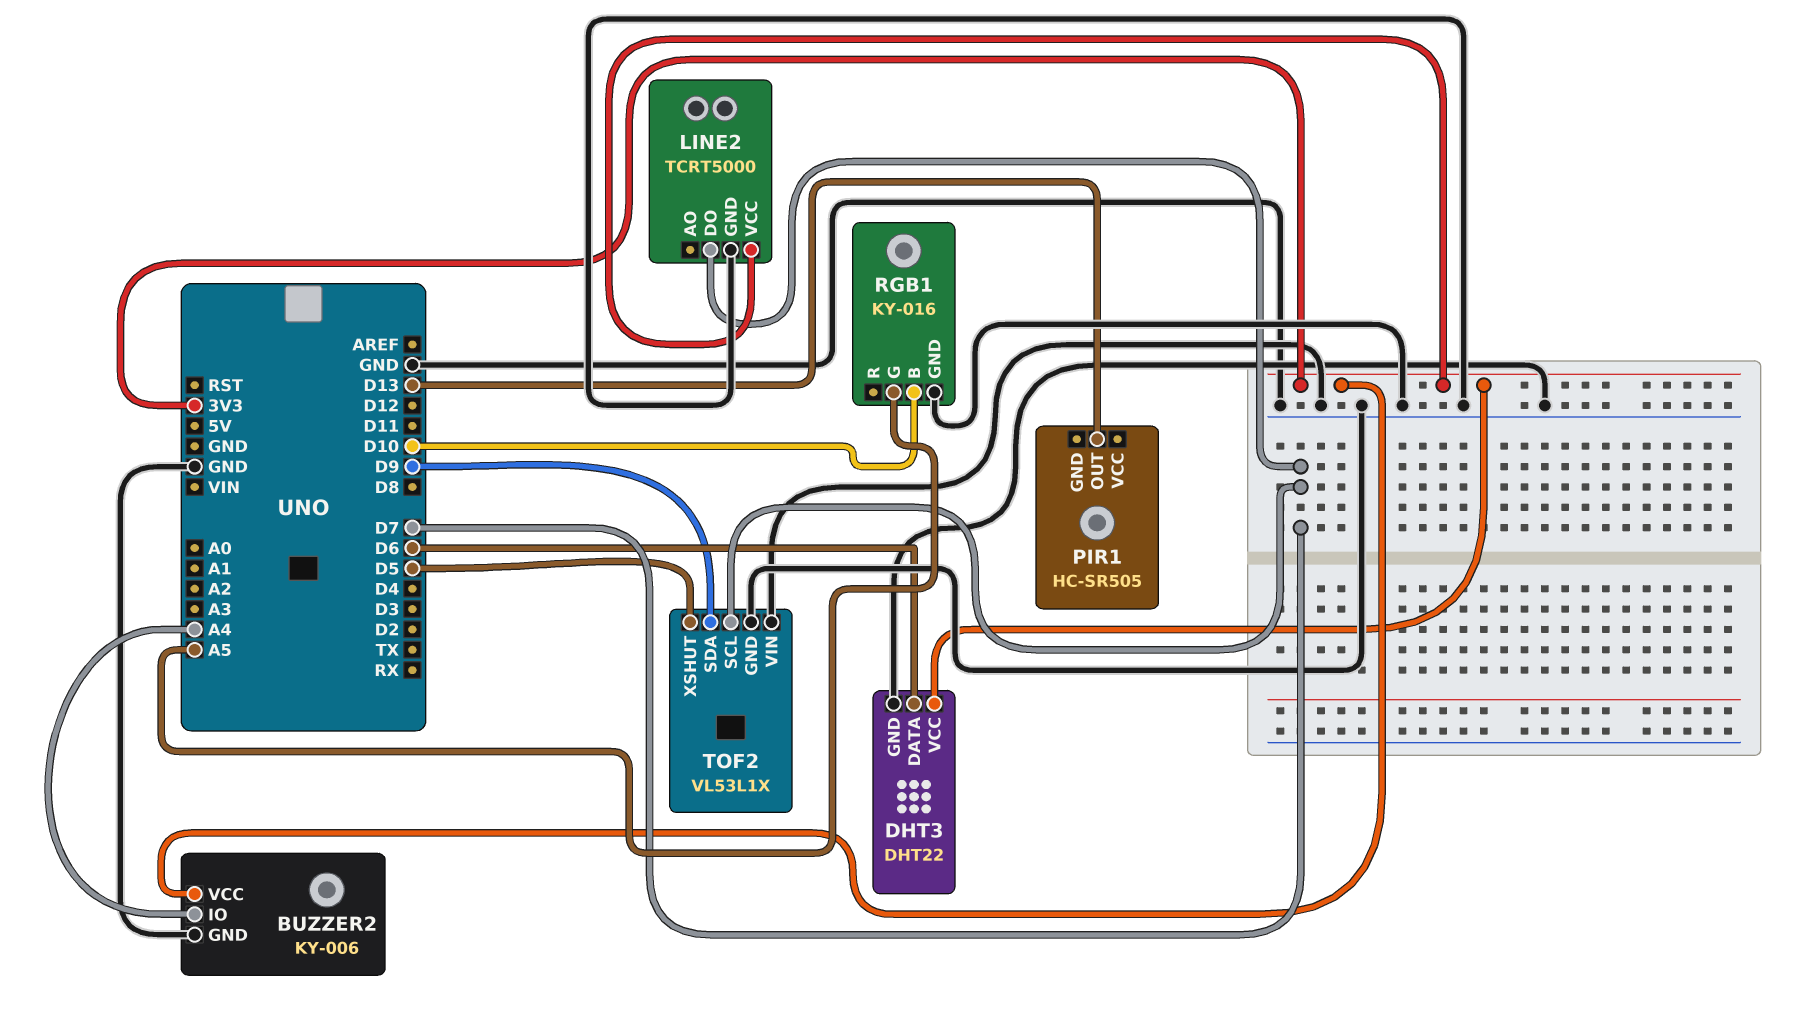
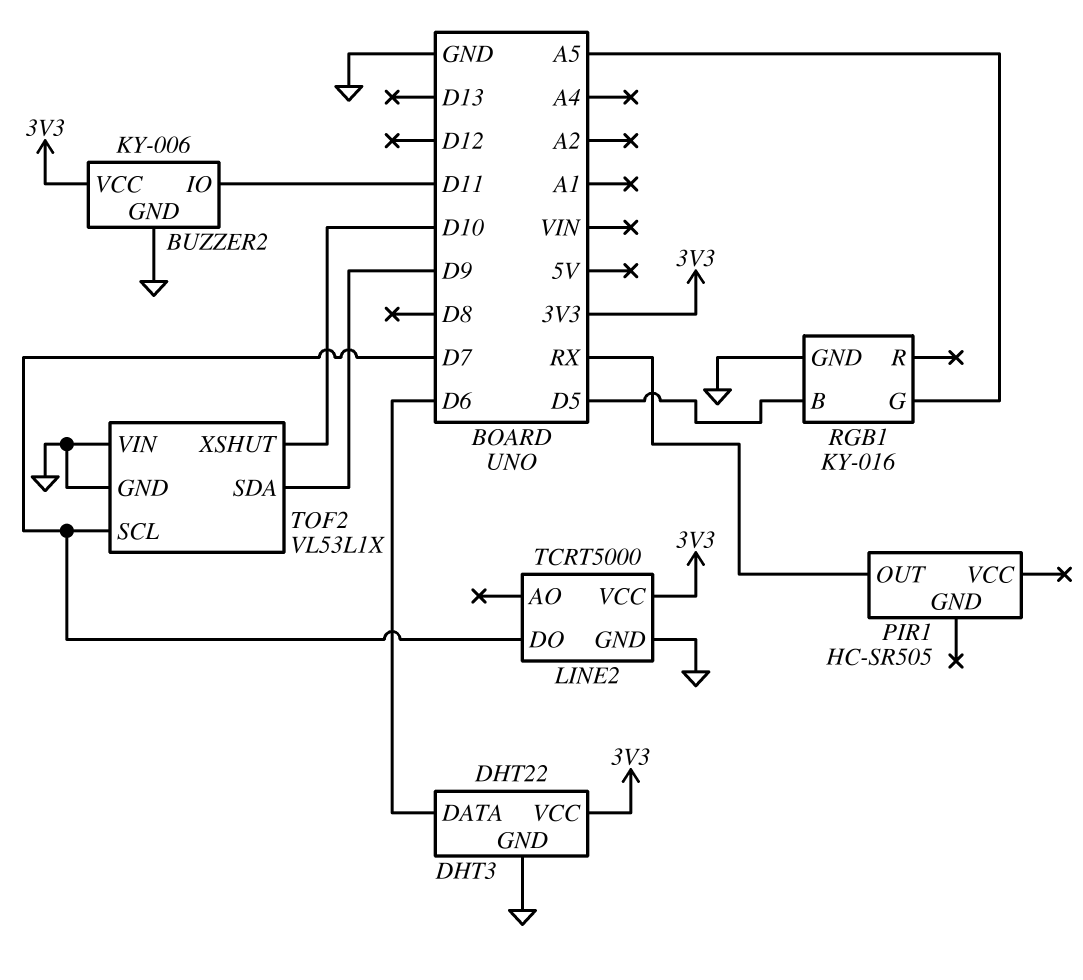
BUZZER2 pin IO: A4 -> D11
PIR1 pin OUT: D13 -> RX
RGB1 pin B: D10 -> D5
TOF2 pin XSHUT: D5 -> D10

